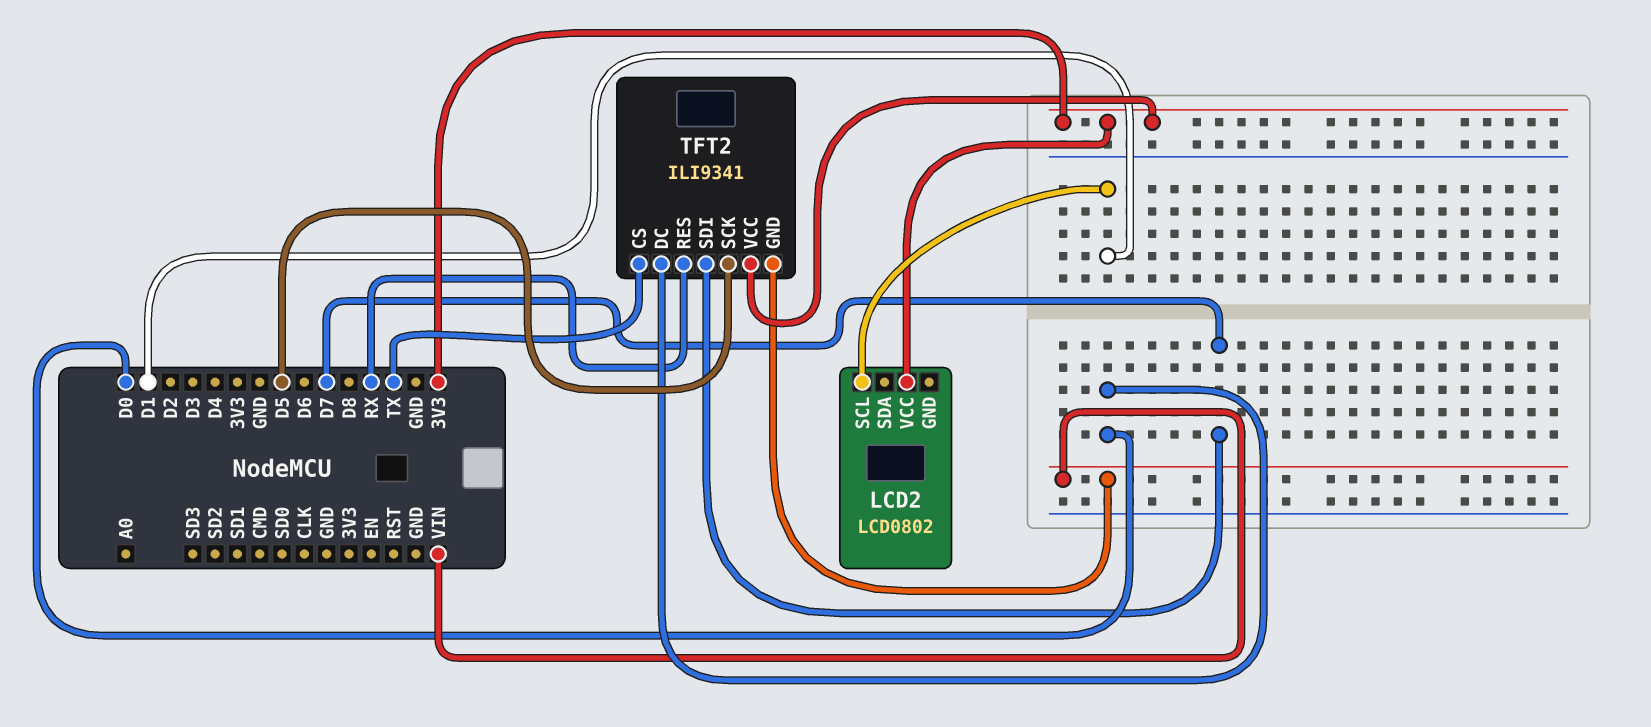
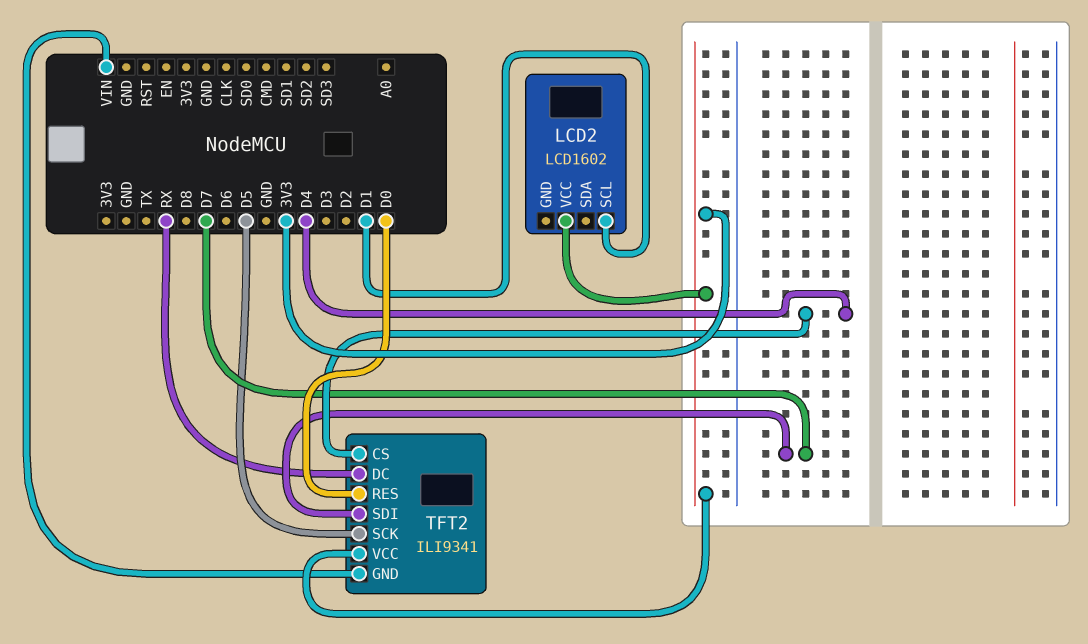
LCD2: LCD0802 -> LCD1602
TFT2 pin CS: TX -> D4
TFT2 pin DC: D0 -> RX
TFT2 pin RES: RX -> D0

